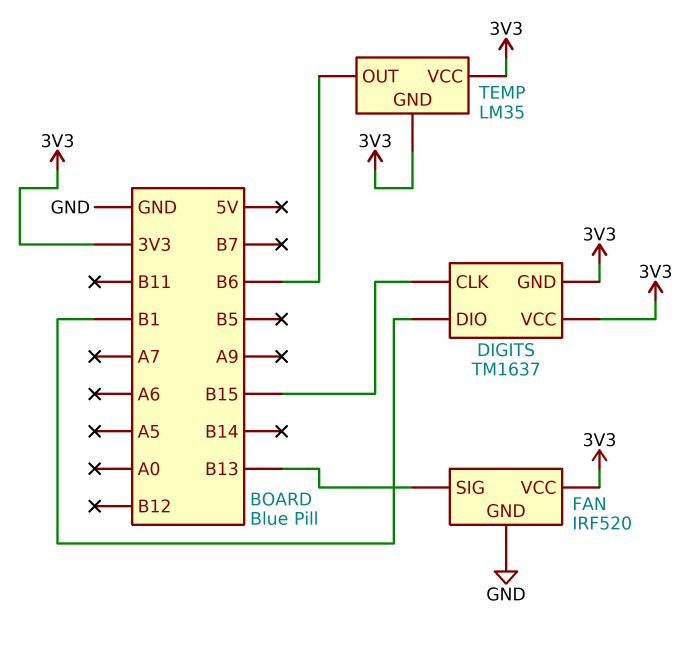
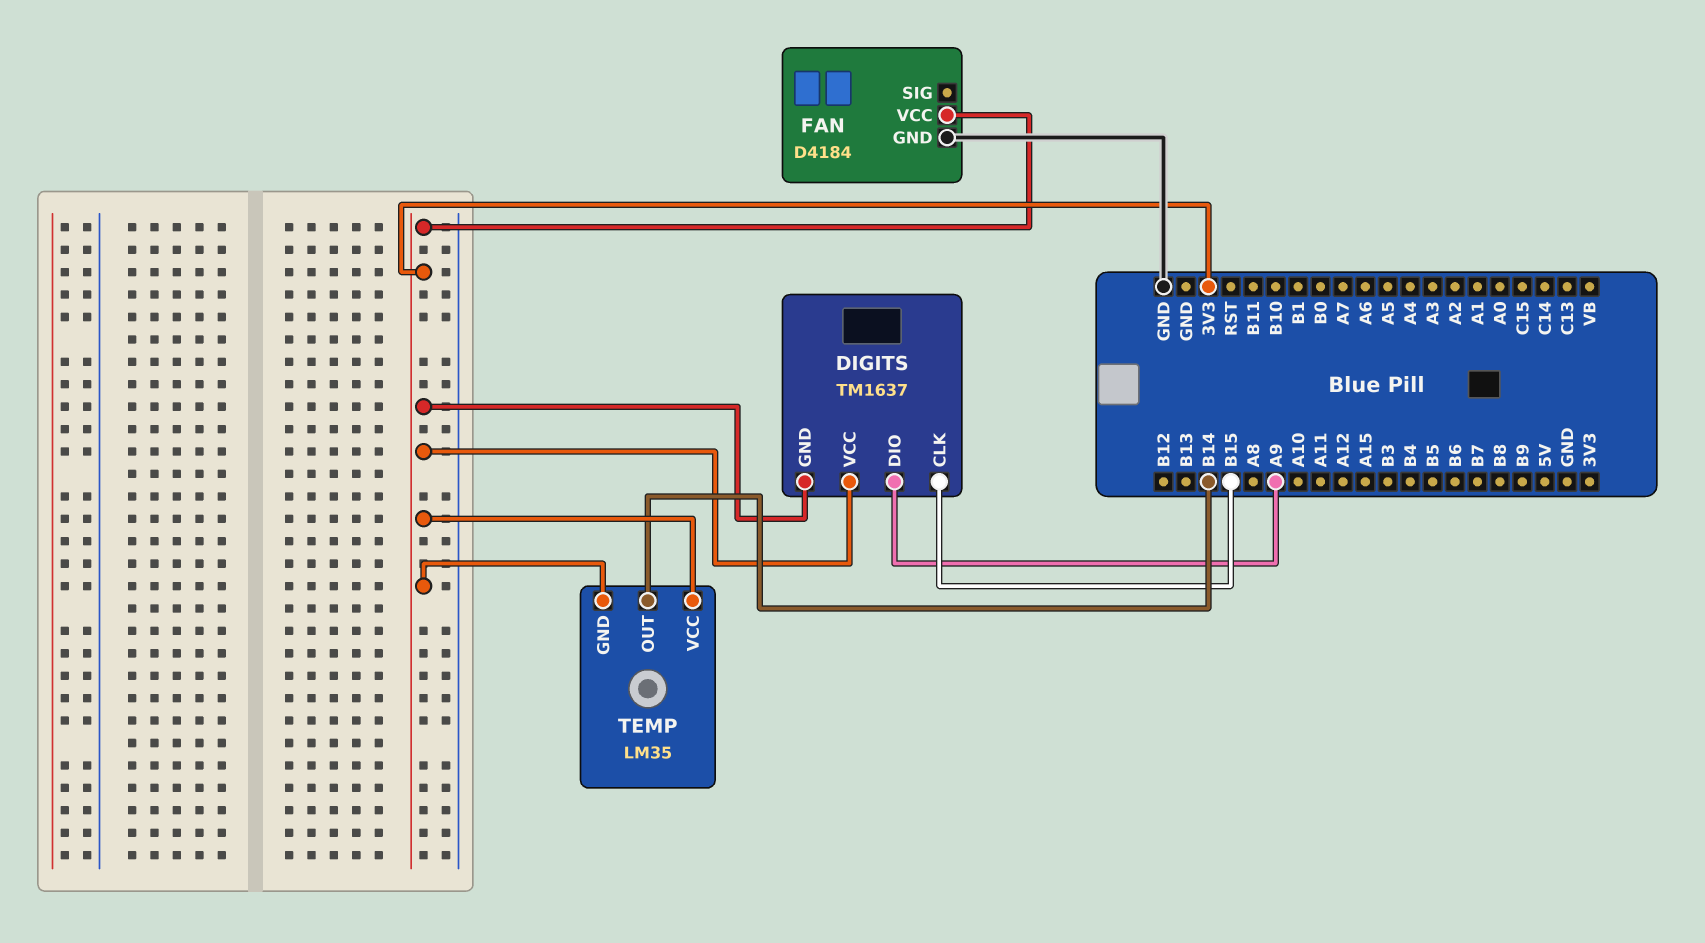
DIGITS pin DIO: B1 -> A9
FAN: IRF520 -> D4184
FAN pin SIG: B13 -> none
TEMP pin OUT: B6 -> B14

